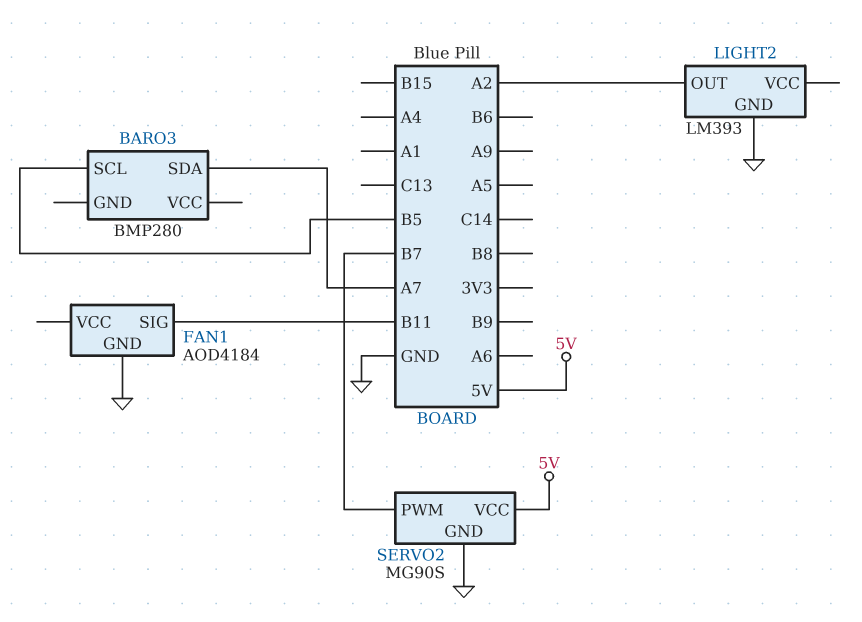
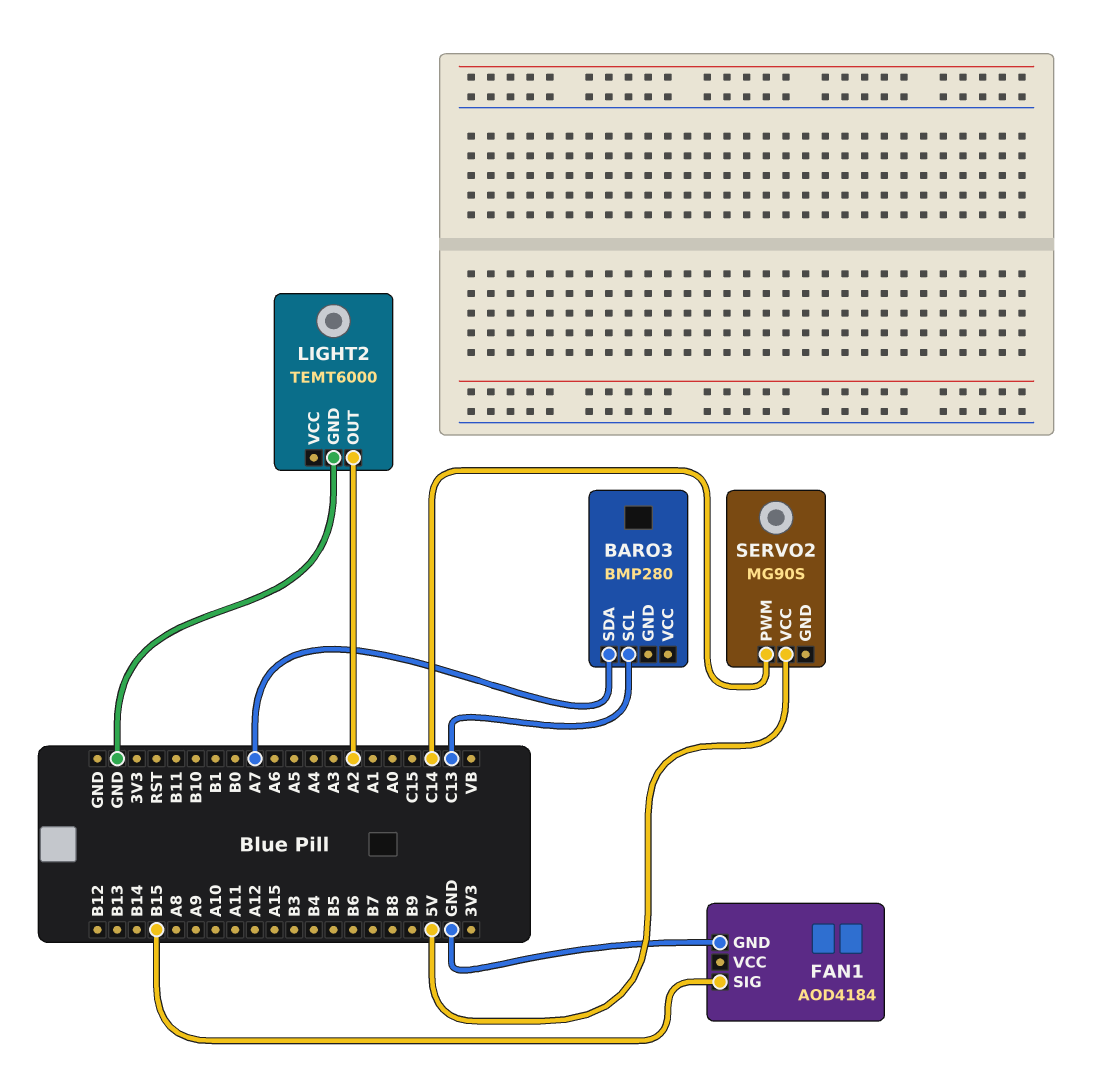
BARO3 pin SCL: B5 -> C13
FAN1 pin SIG: B11 -> B15
LIGHT2: LM393 -> TEMT6000
SERVO2 pin GND: GND -> none
SERVO2 pin PWM: B7 -> C14

